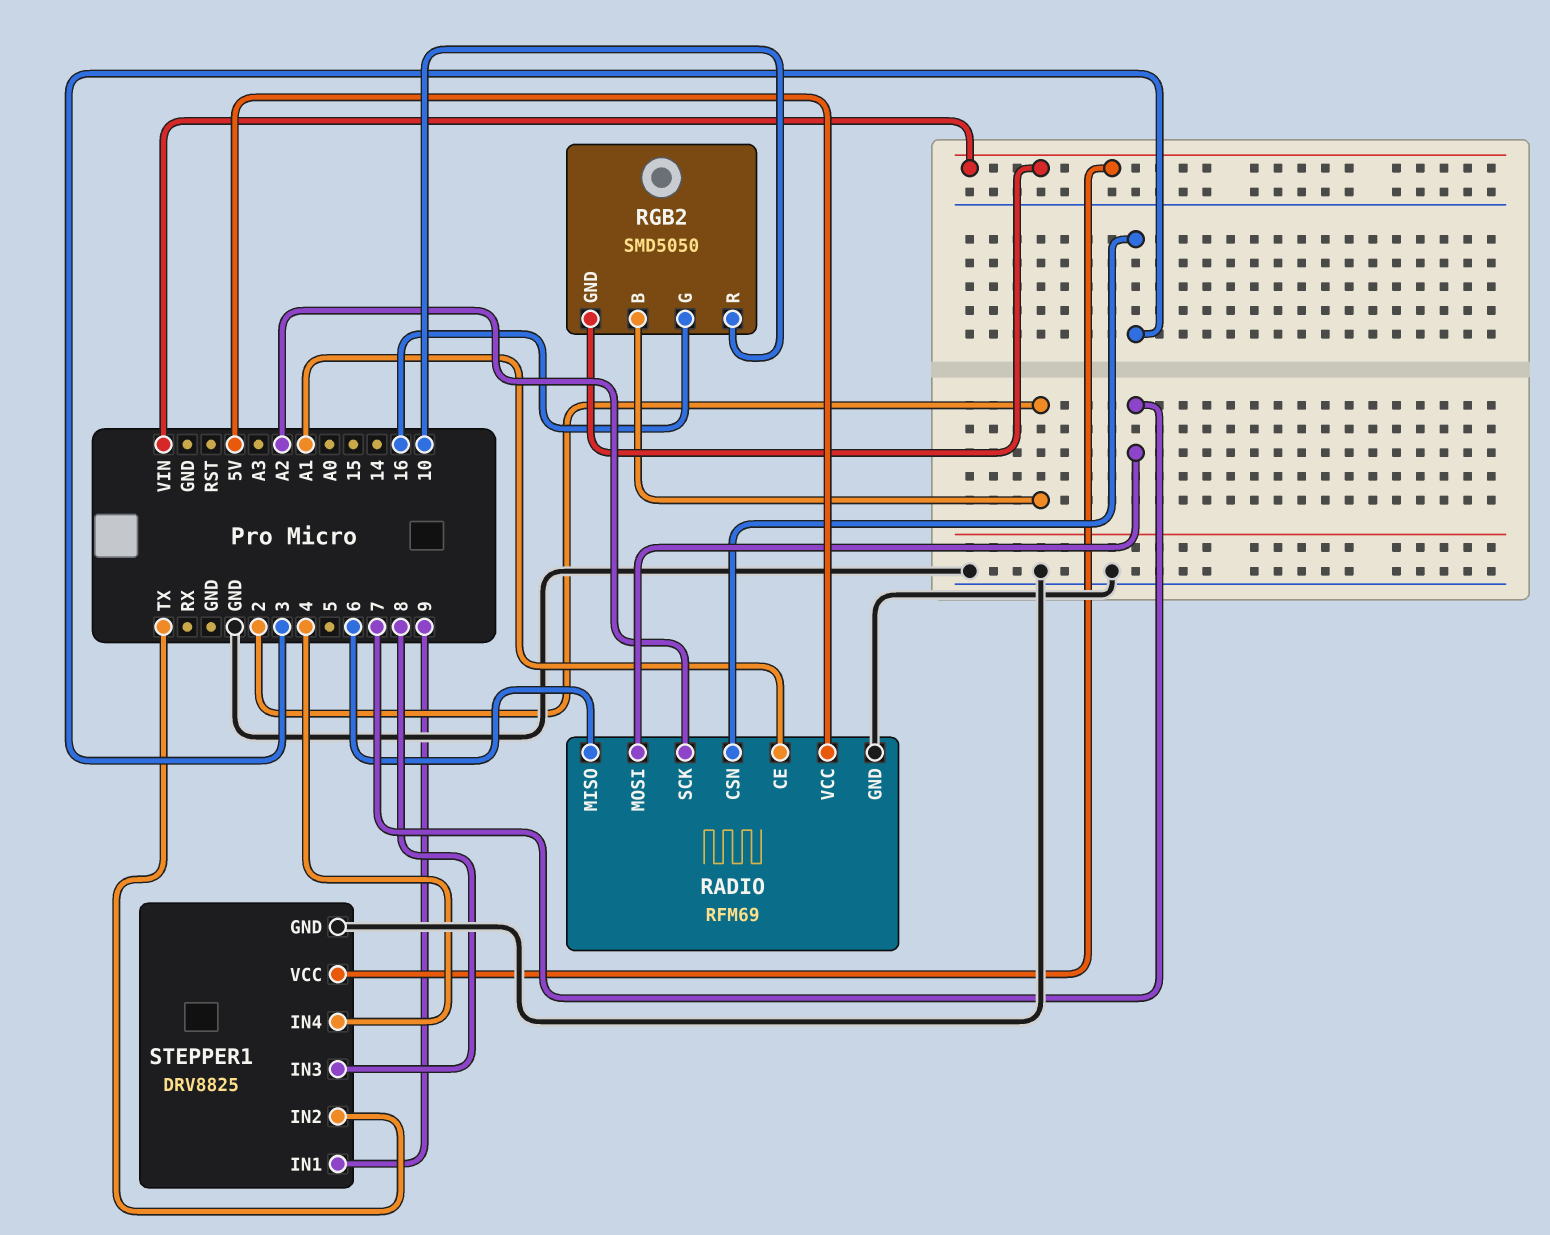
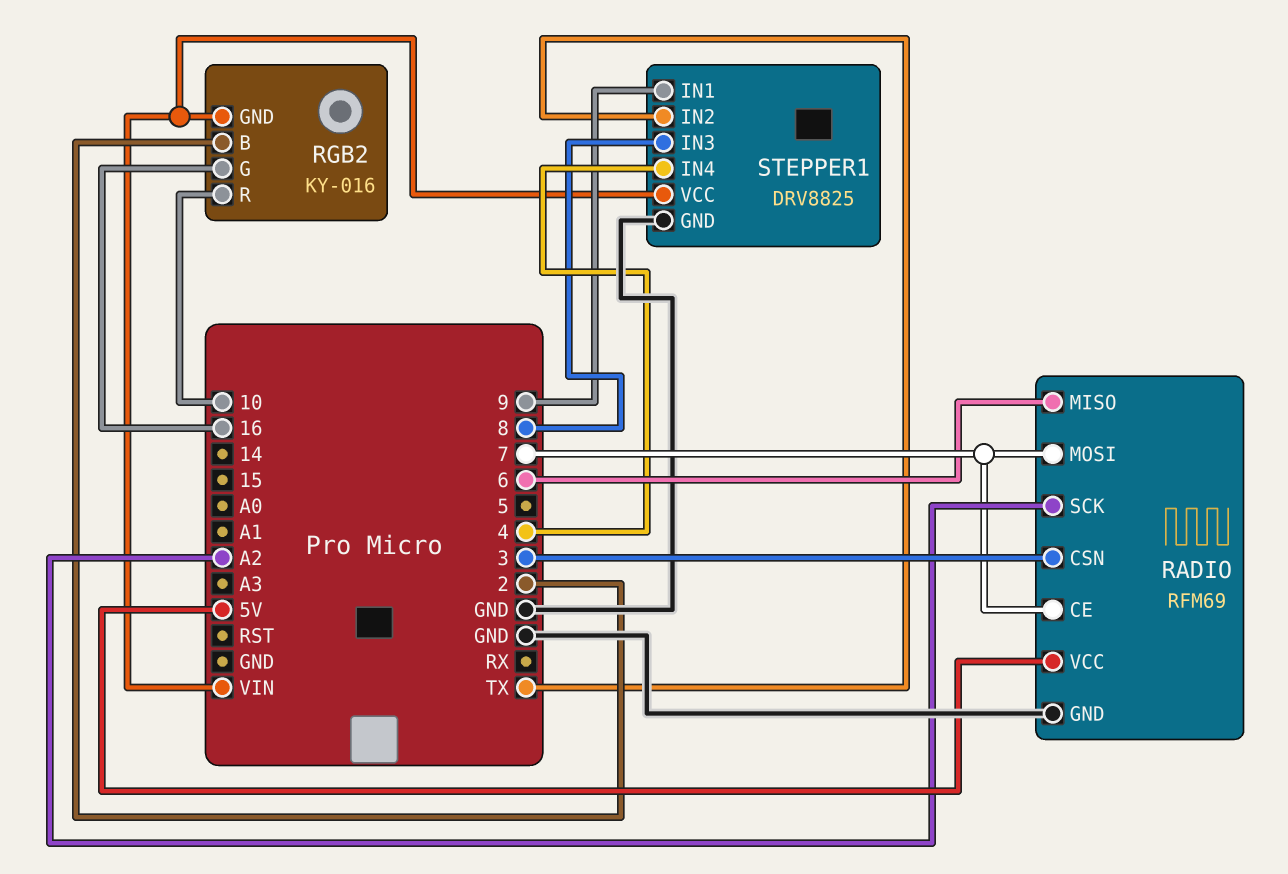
RADIO pin CE: A1 -> 7
RGB2: SMD5050 -> KY-016

